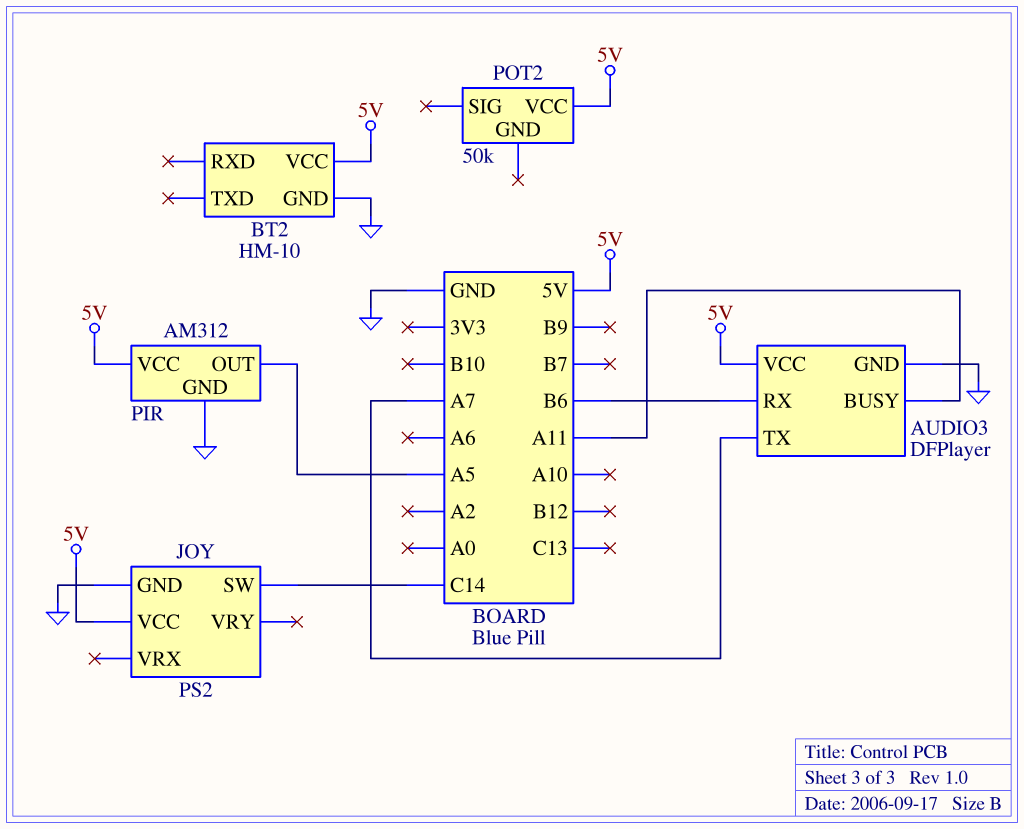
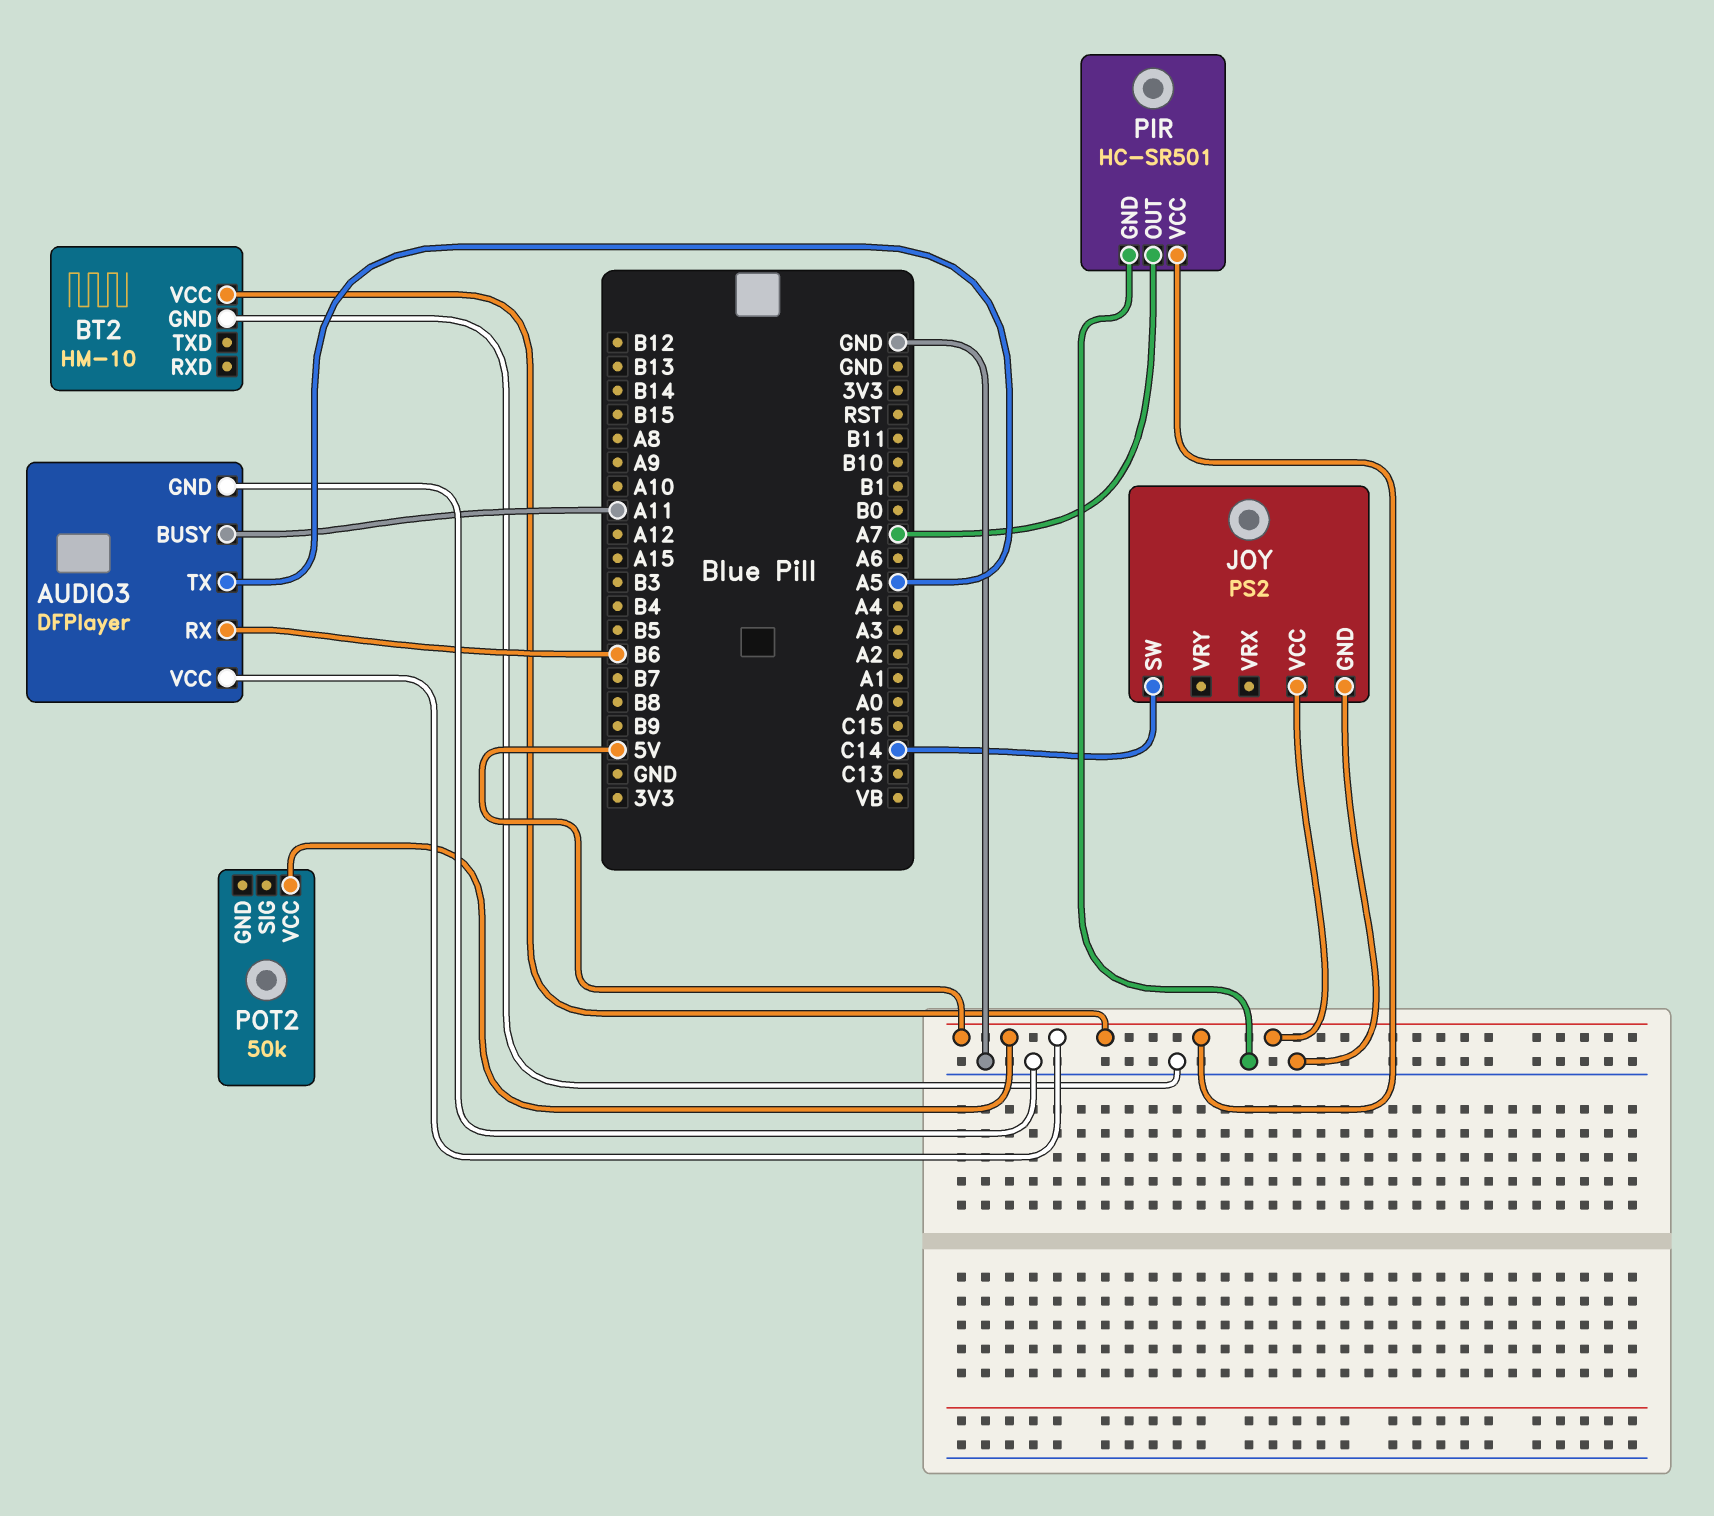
AUDIO3 pin TX: A7 -> A5
PIR: AM312 -> HC-SR501
PIR pin OUT: A5 -> A7

